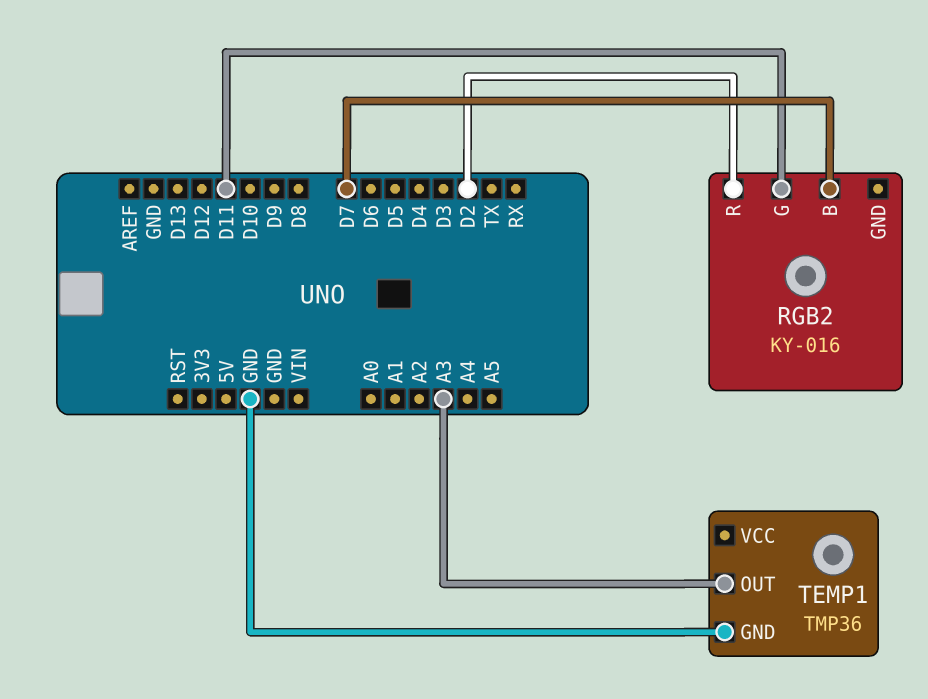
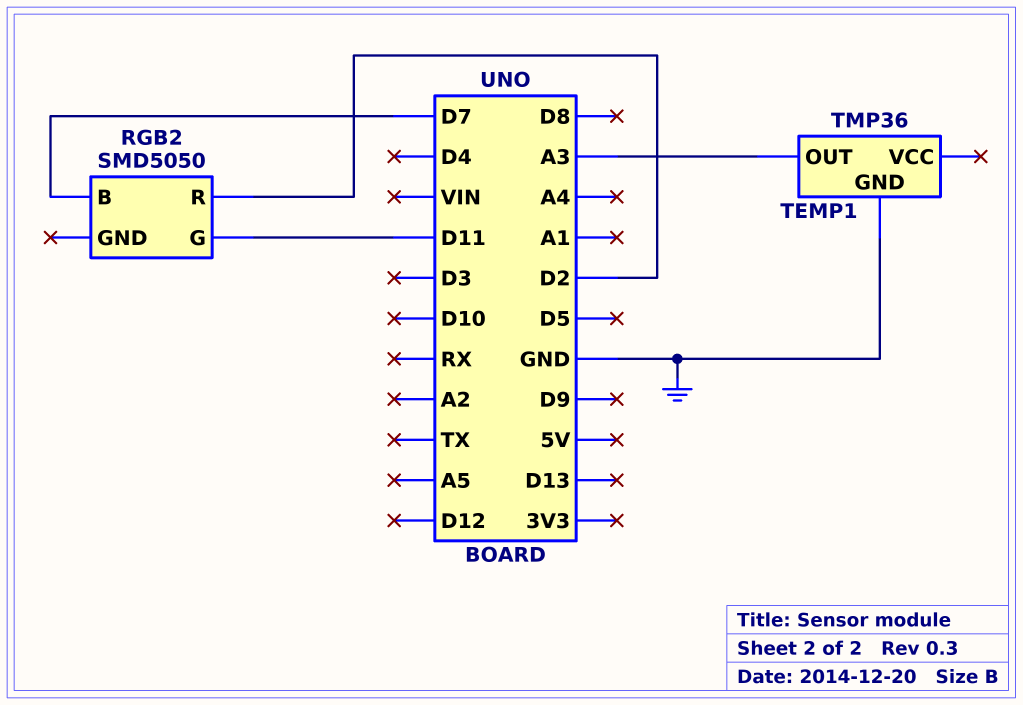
RGB2: KY-016 -> SMD5050

